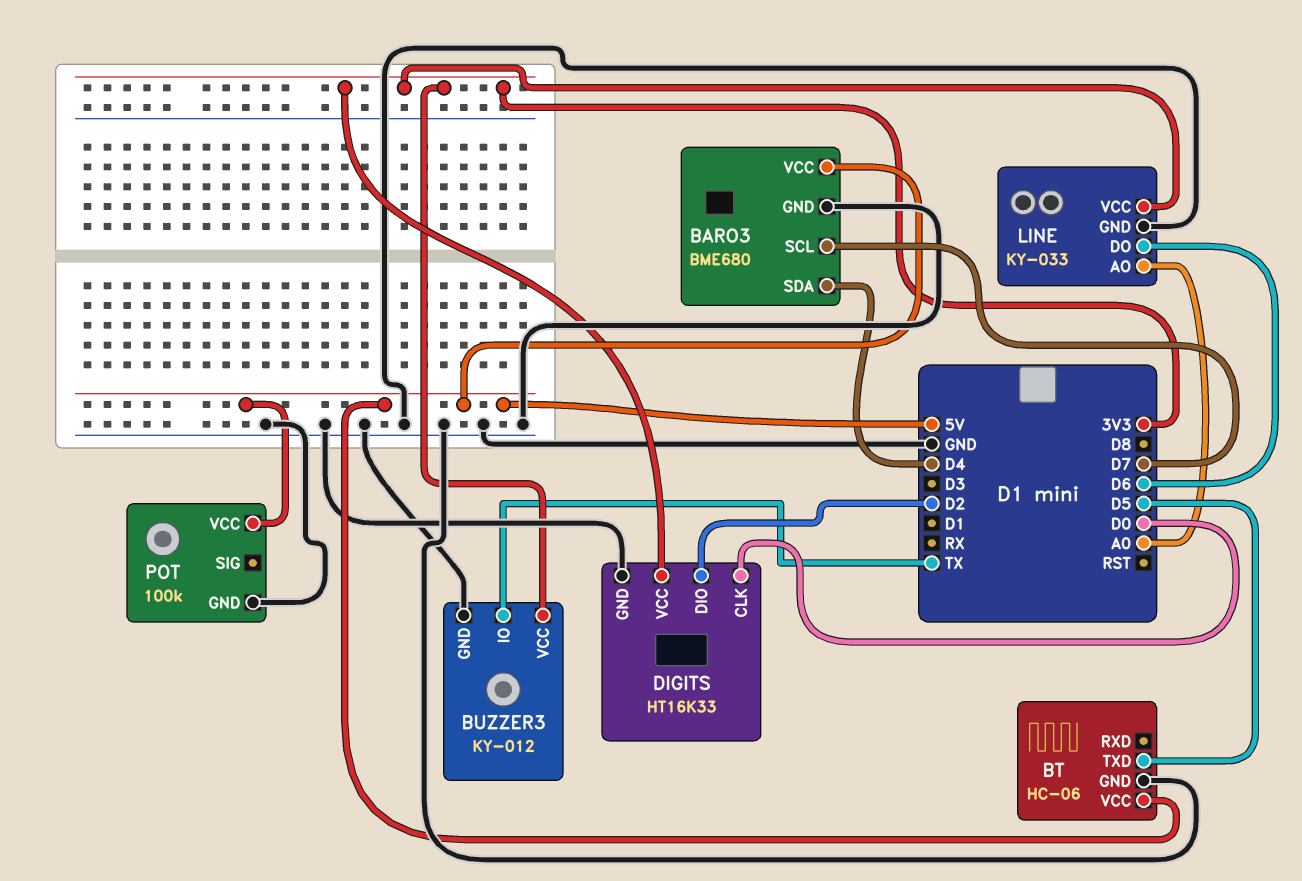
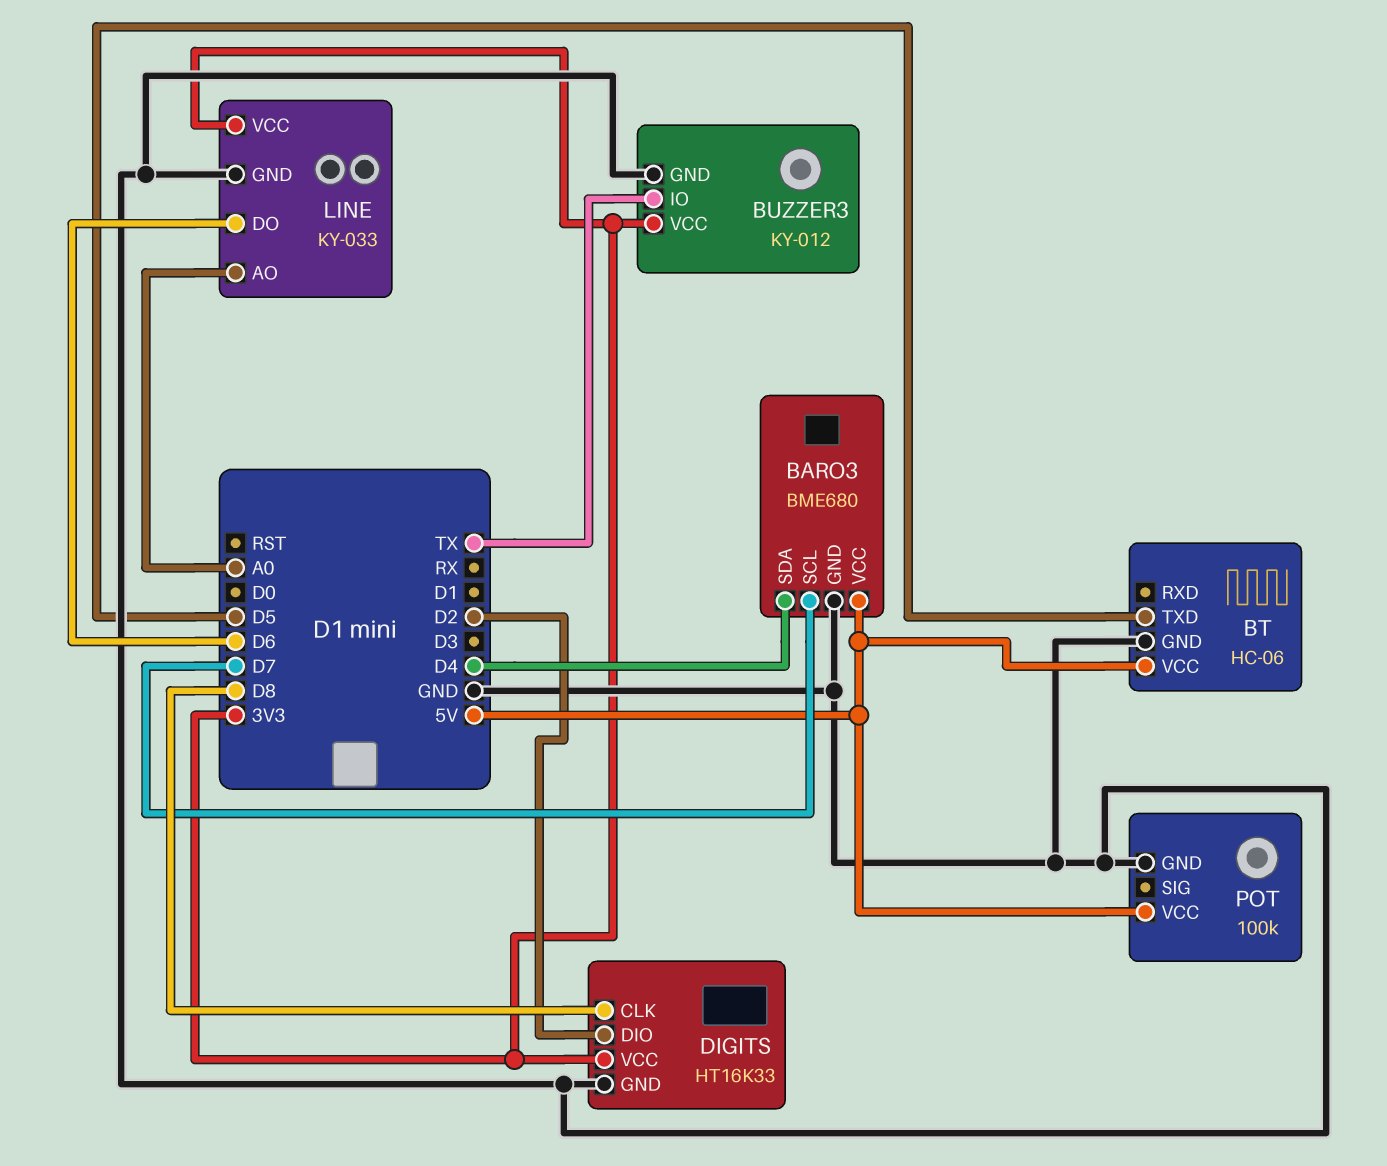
DIGITS pin CLK: D0 -> D8

